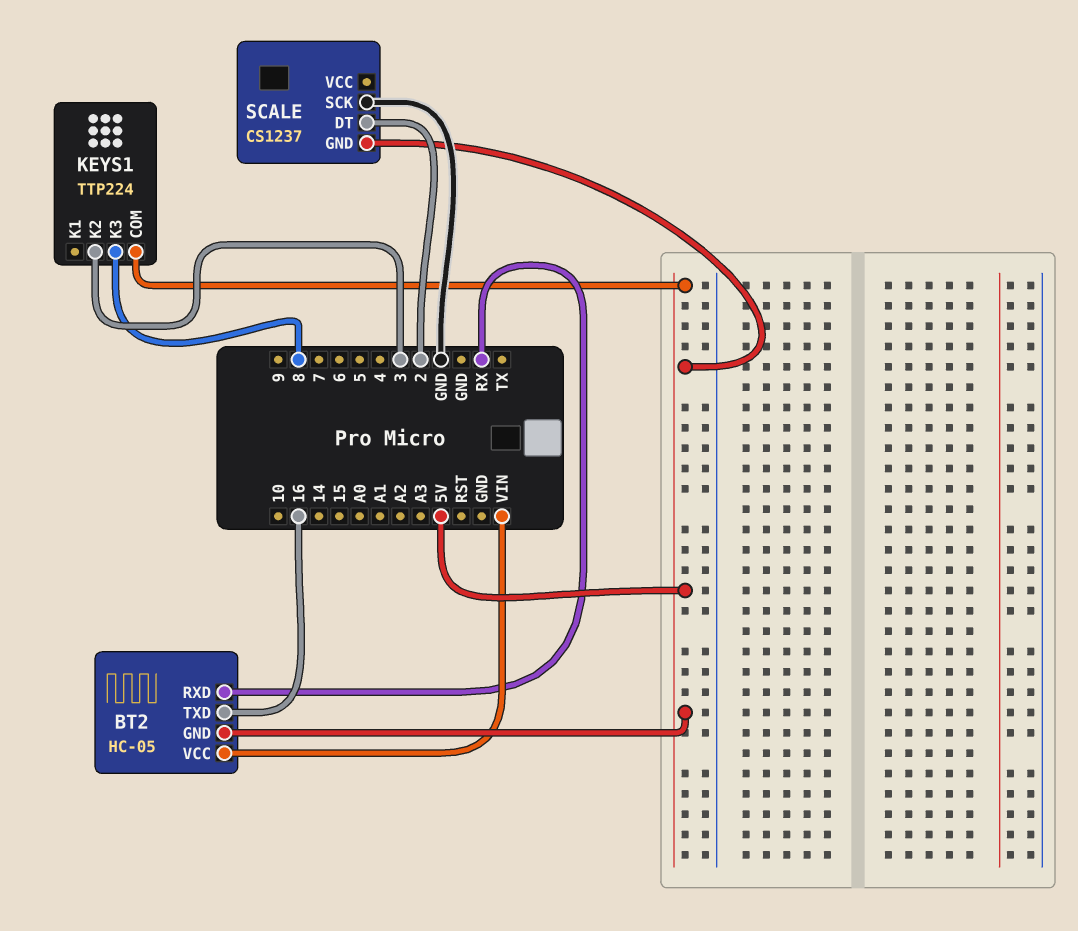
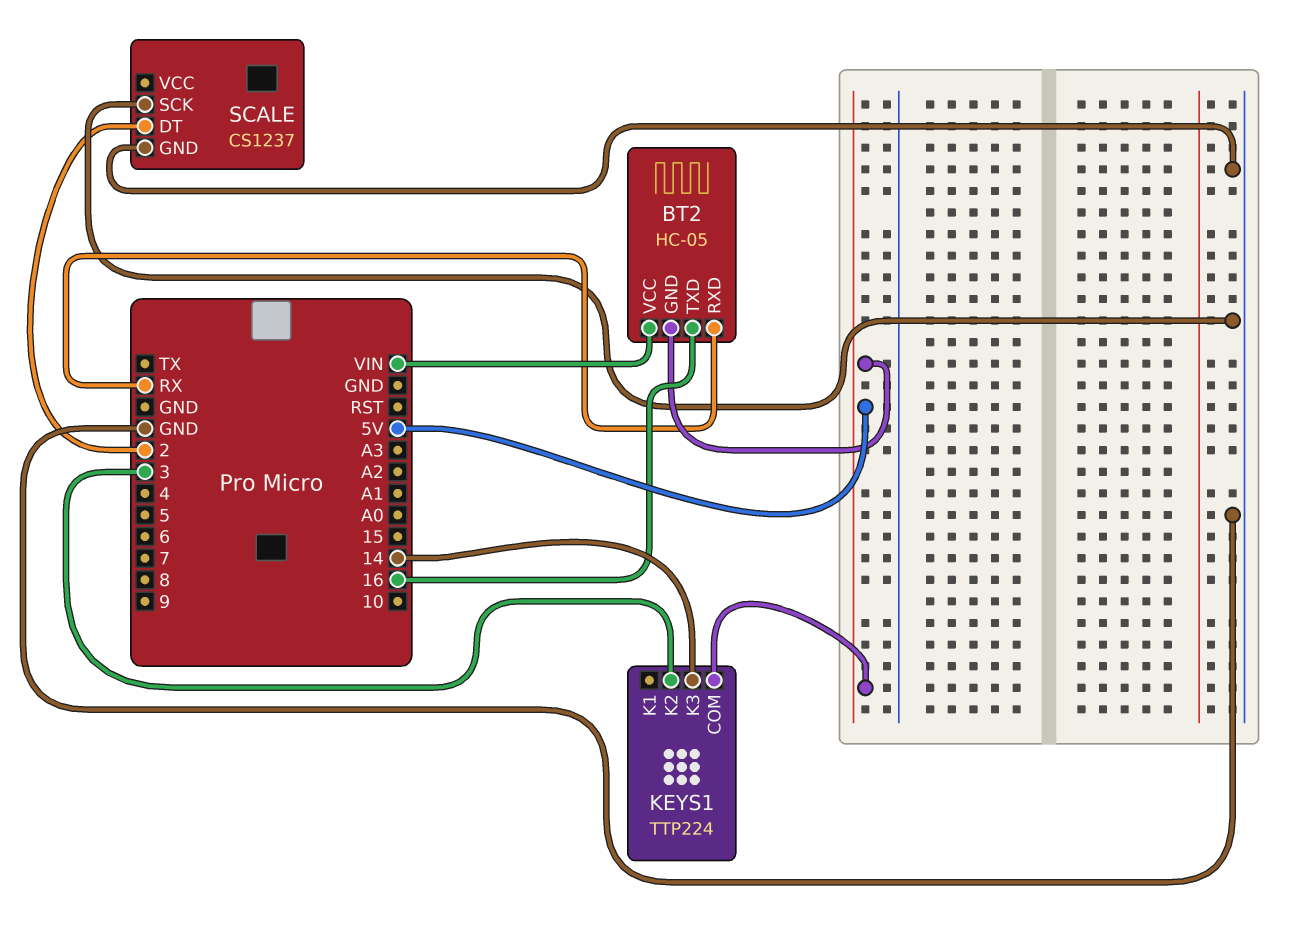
KEYS1 pin K3: 8 -> 14
SCALE pin GND: 5V -> GND

